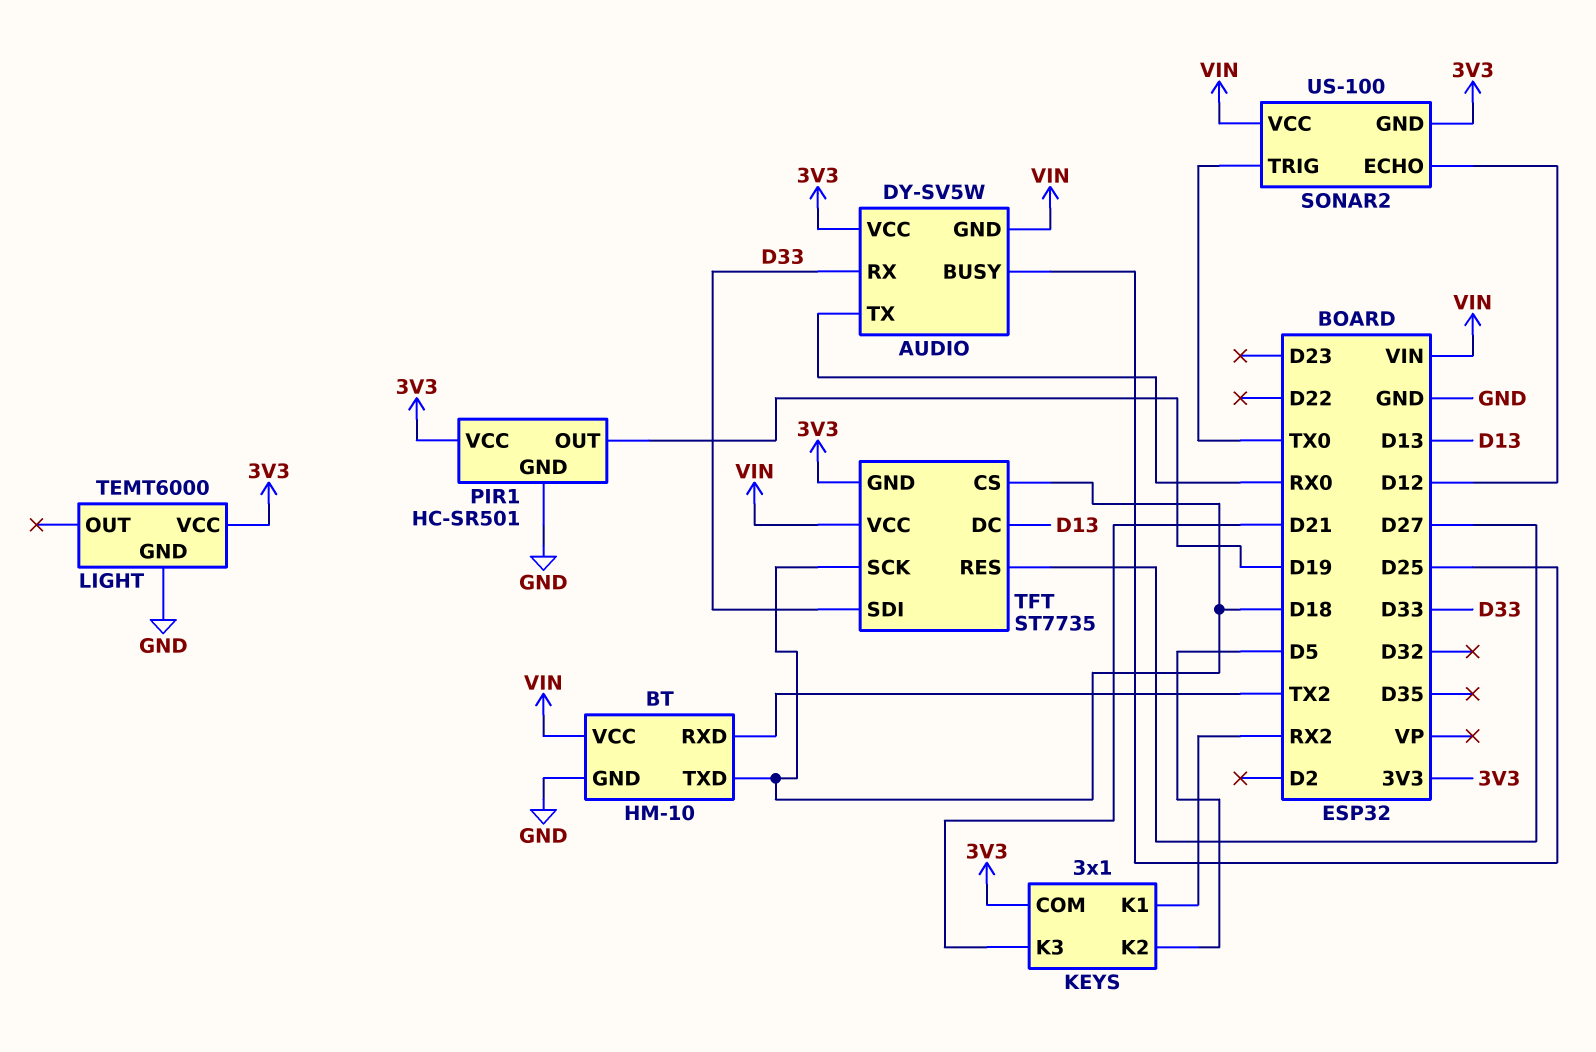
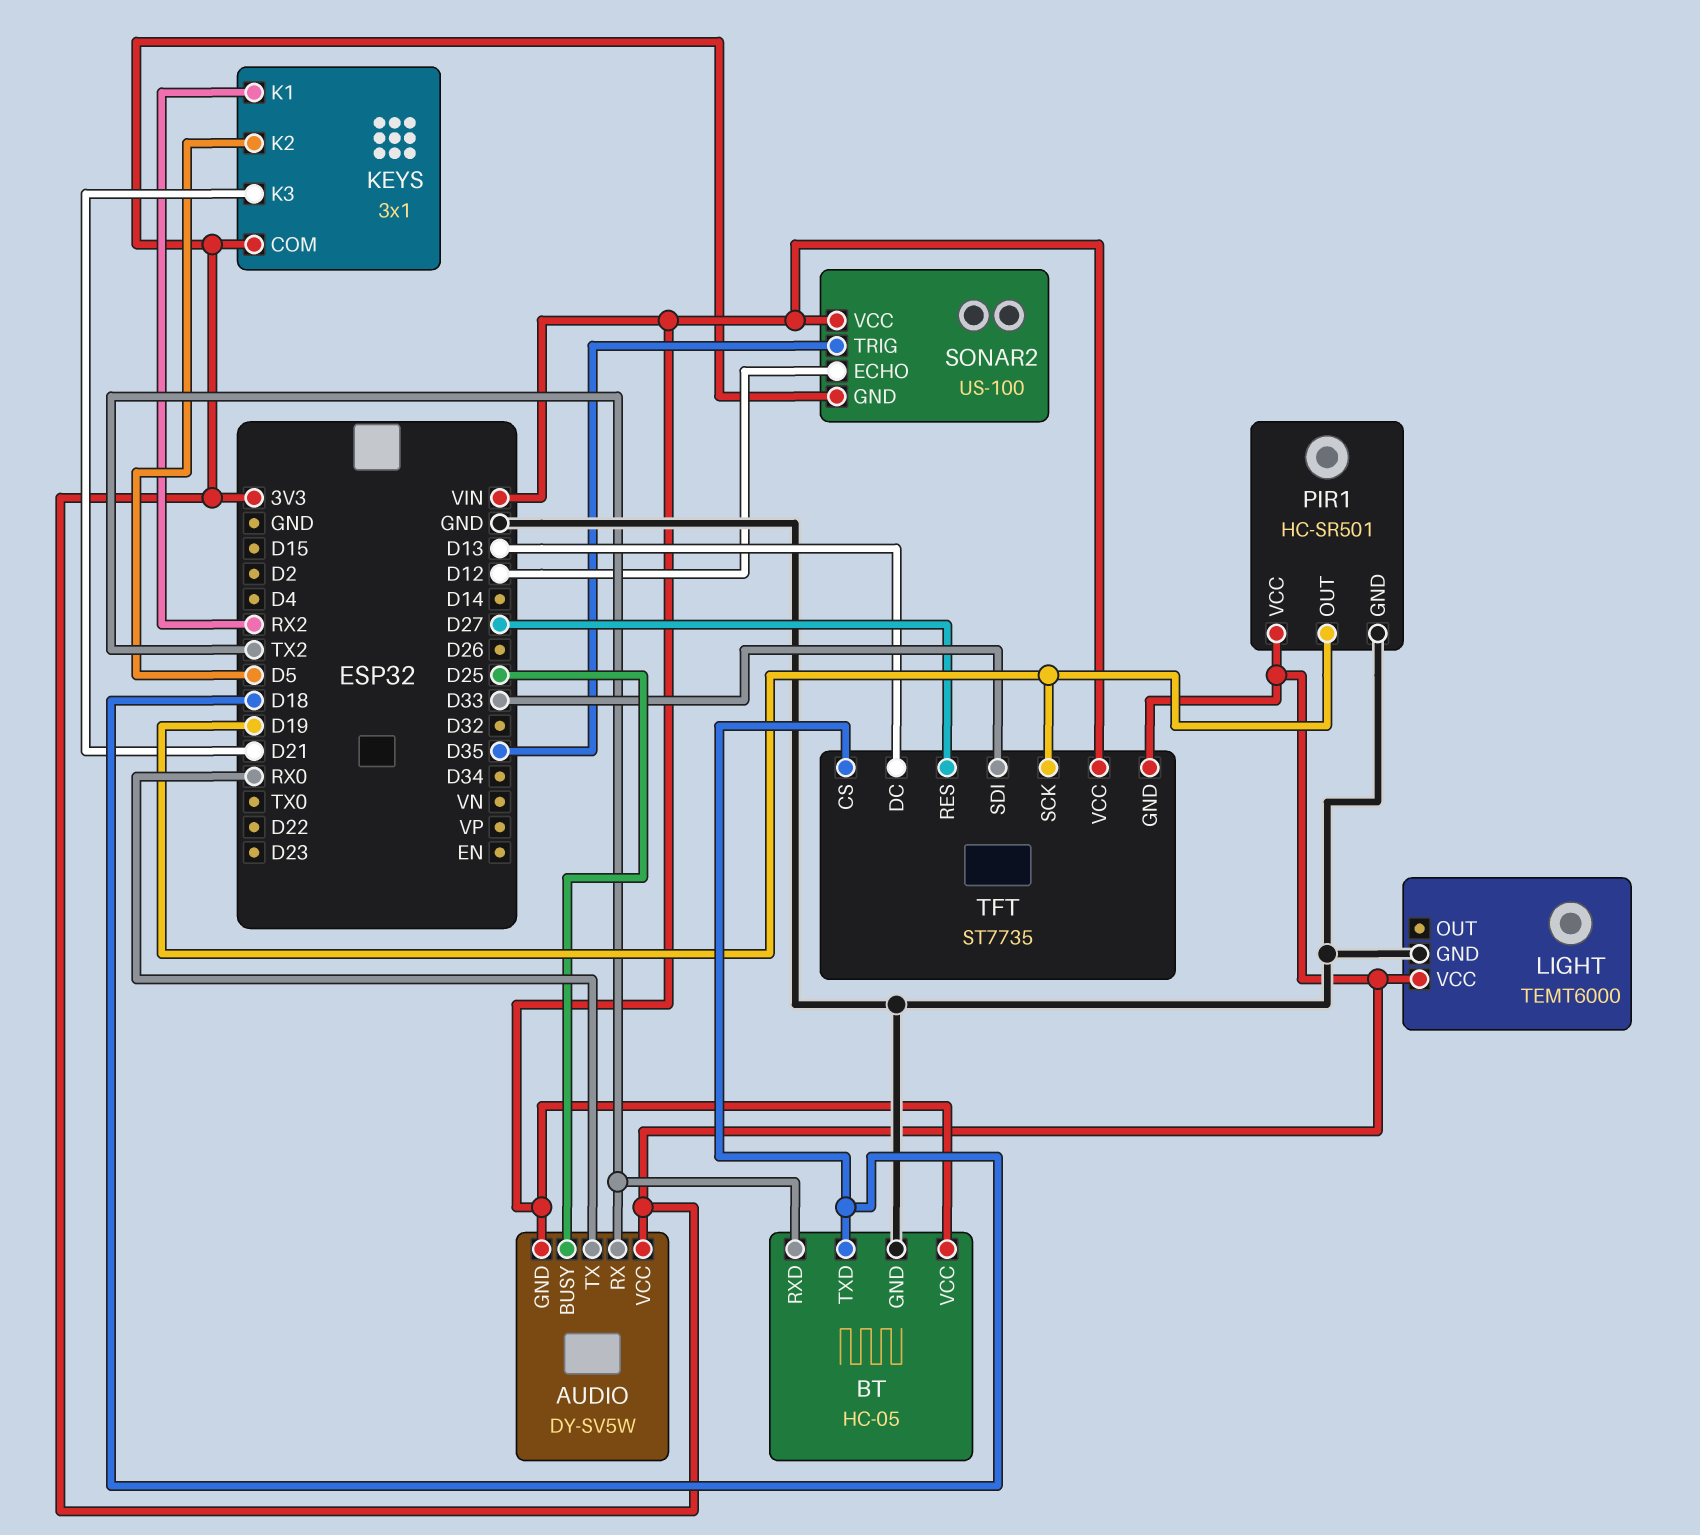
AUDIO pin RX: D33 -> TX2
BT: HM-10 -> HC-05
SONAR2 pin TRIG: TX0 -> D35
TFT pin SCK: D18 -> D19

